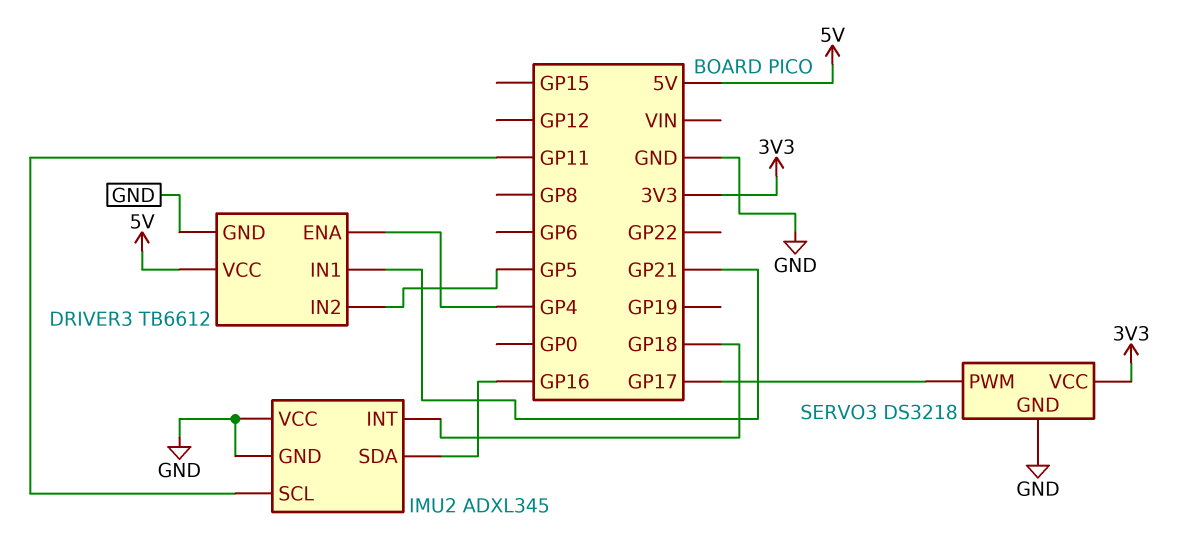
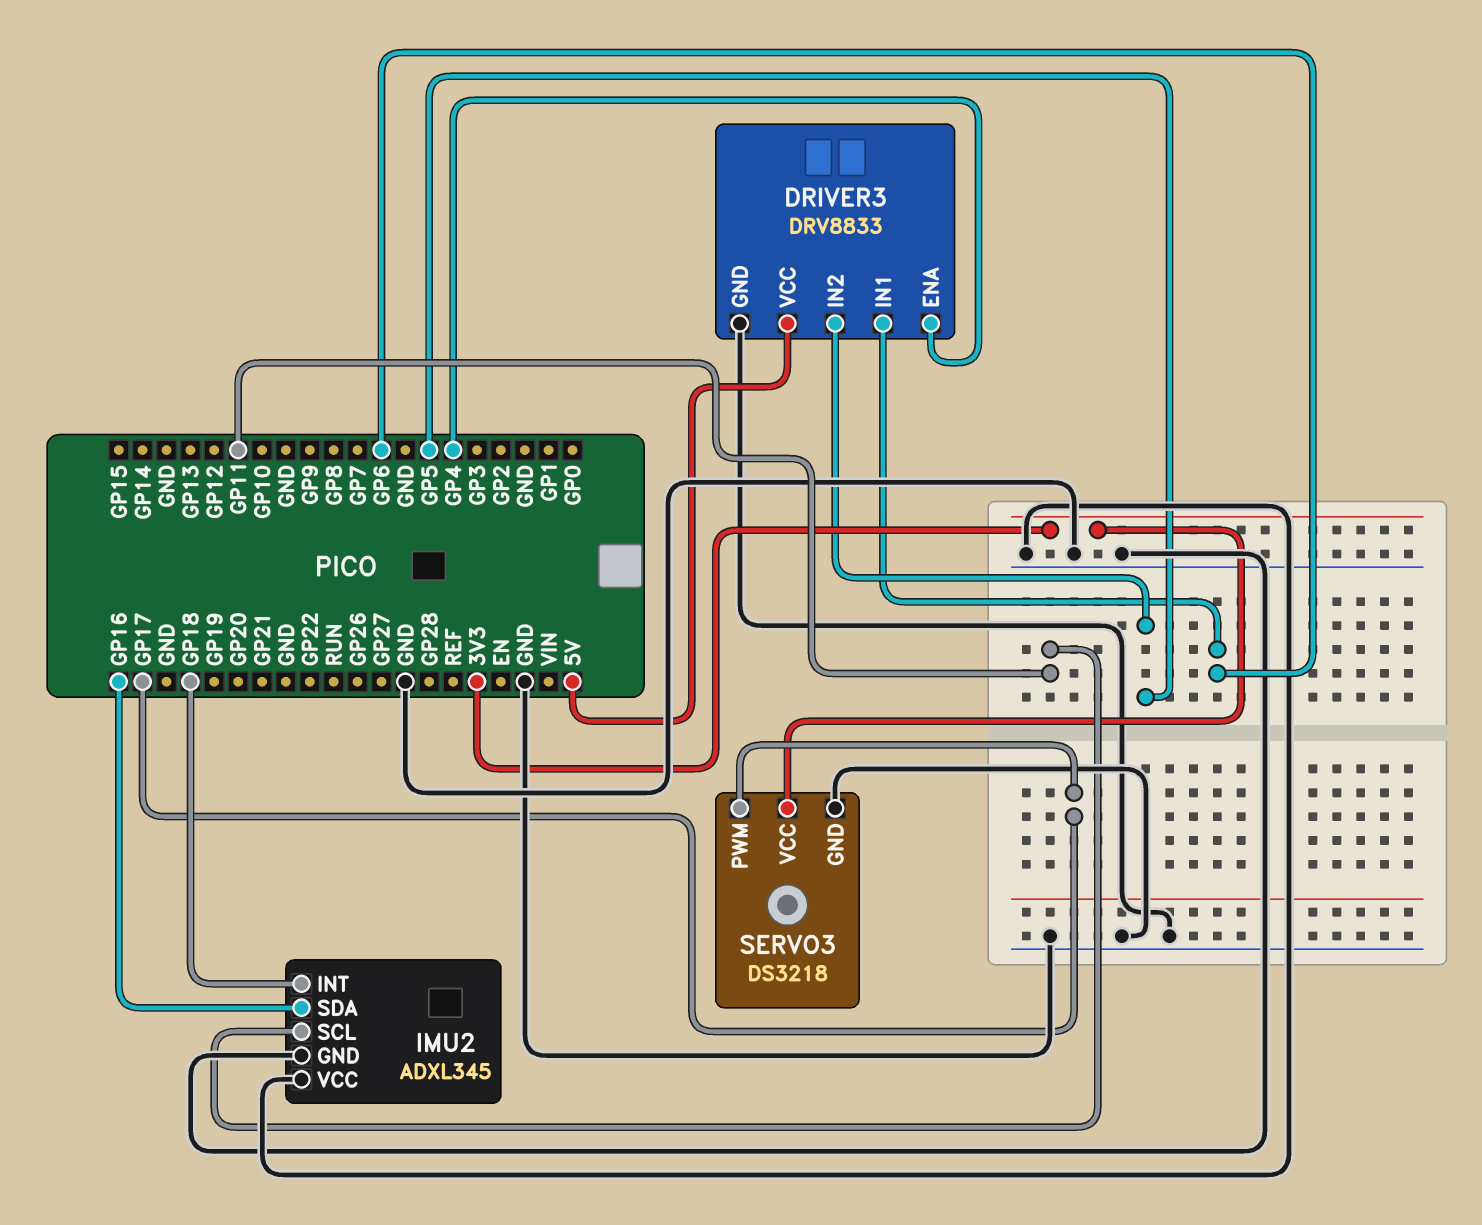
DRIVER3: TB6612 -> DRV8833
DRIVER3 pin IN1: GP21 -> GP6

